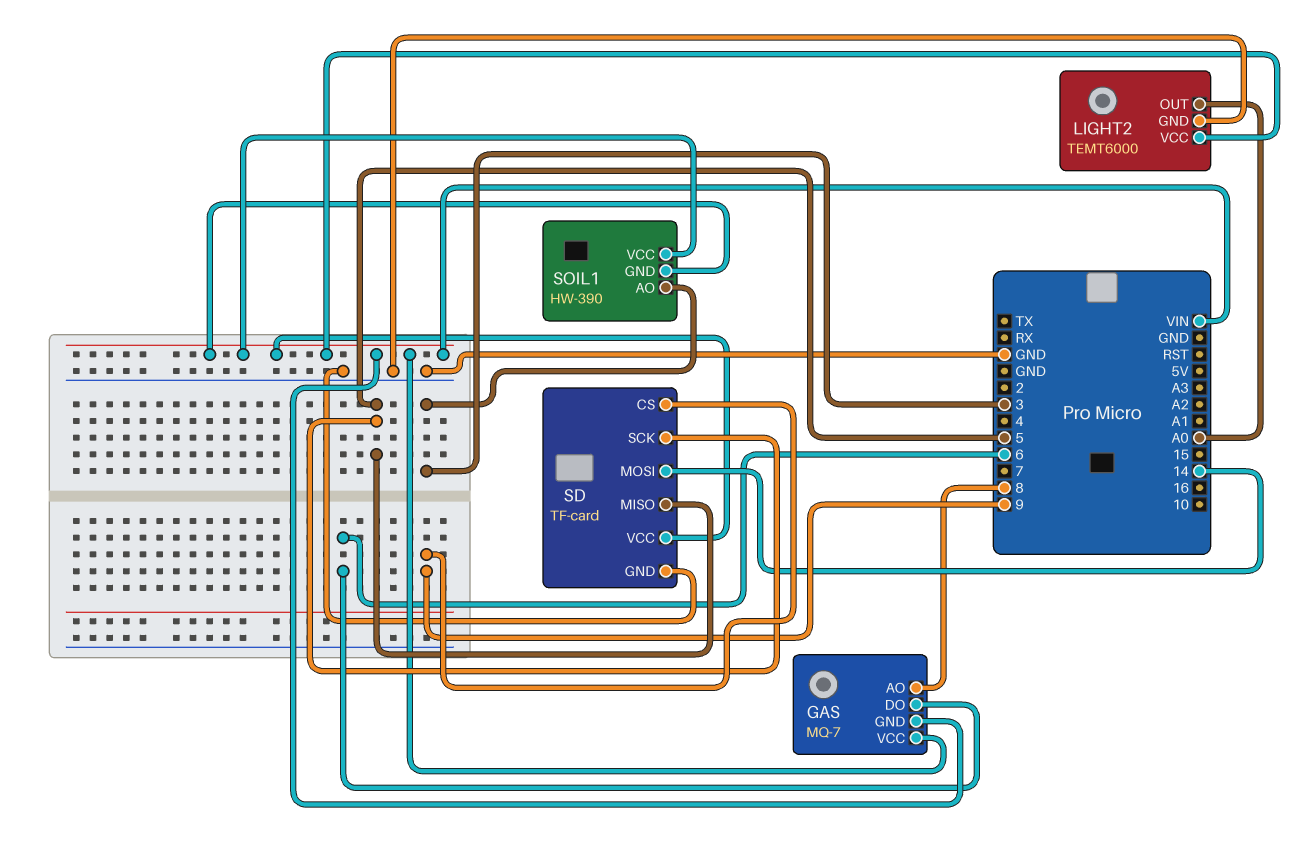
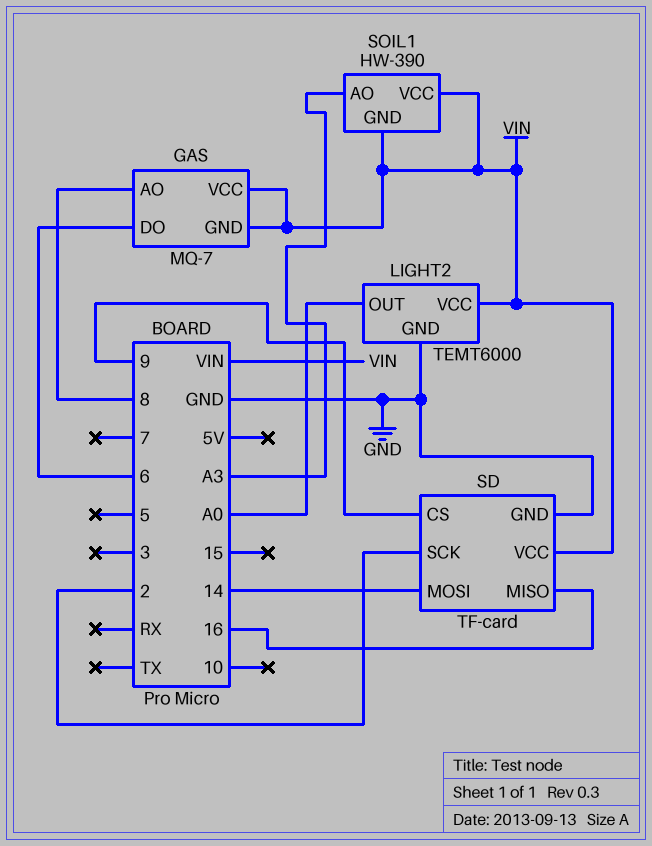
SD pin MISO: 5 -> 16
SD pin SCK: 5 -> 2
SOIL1 pin AO: 3 -> A3

